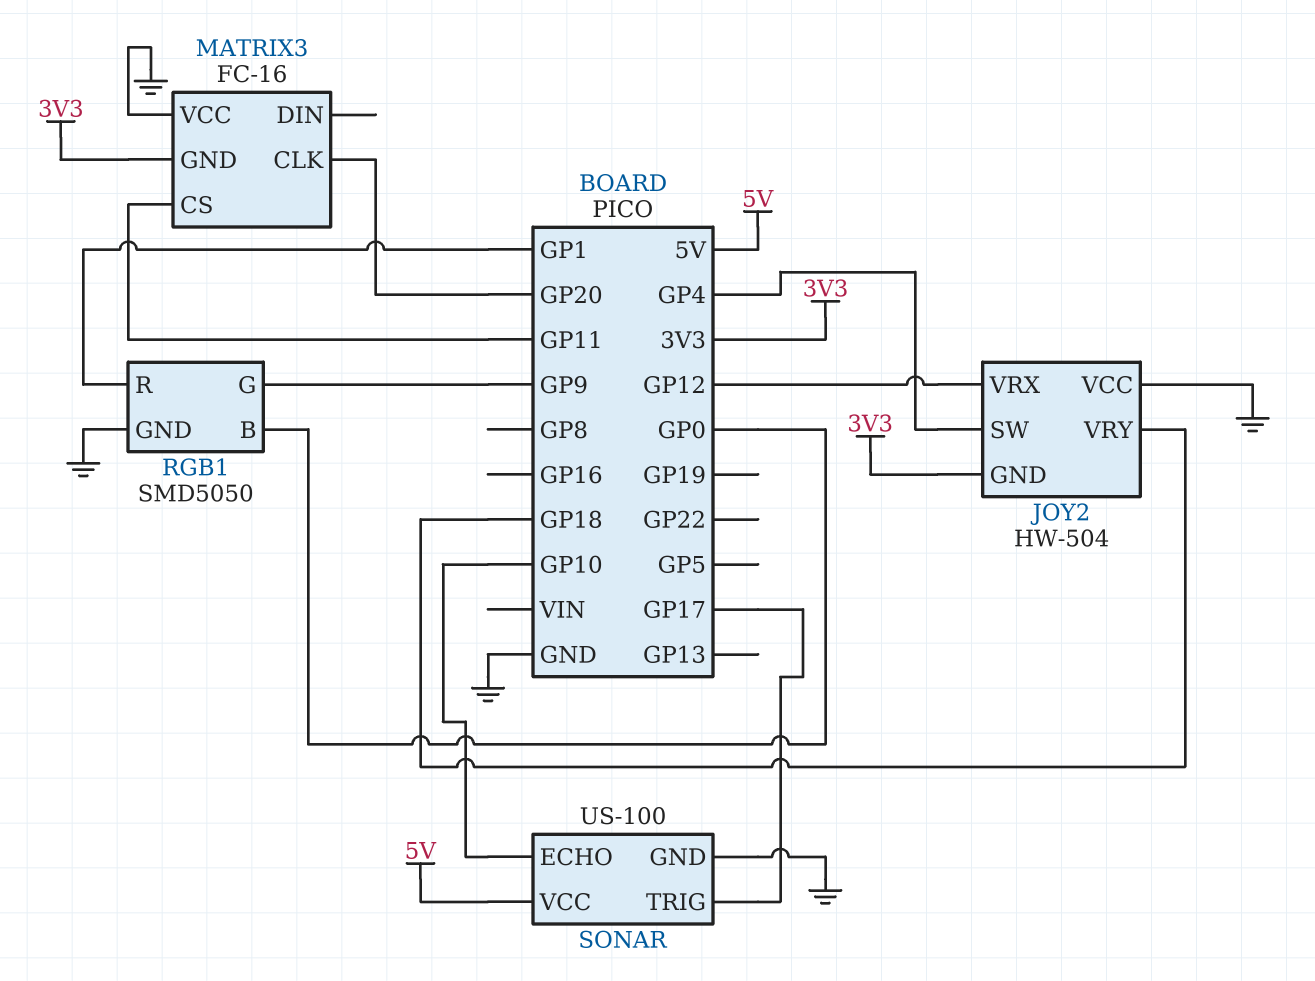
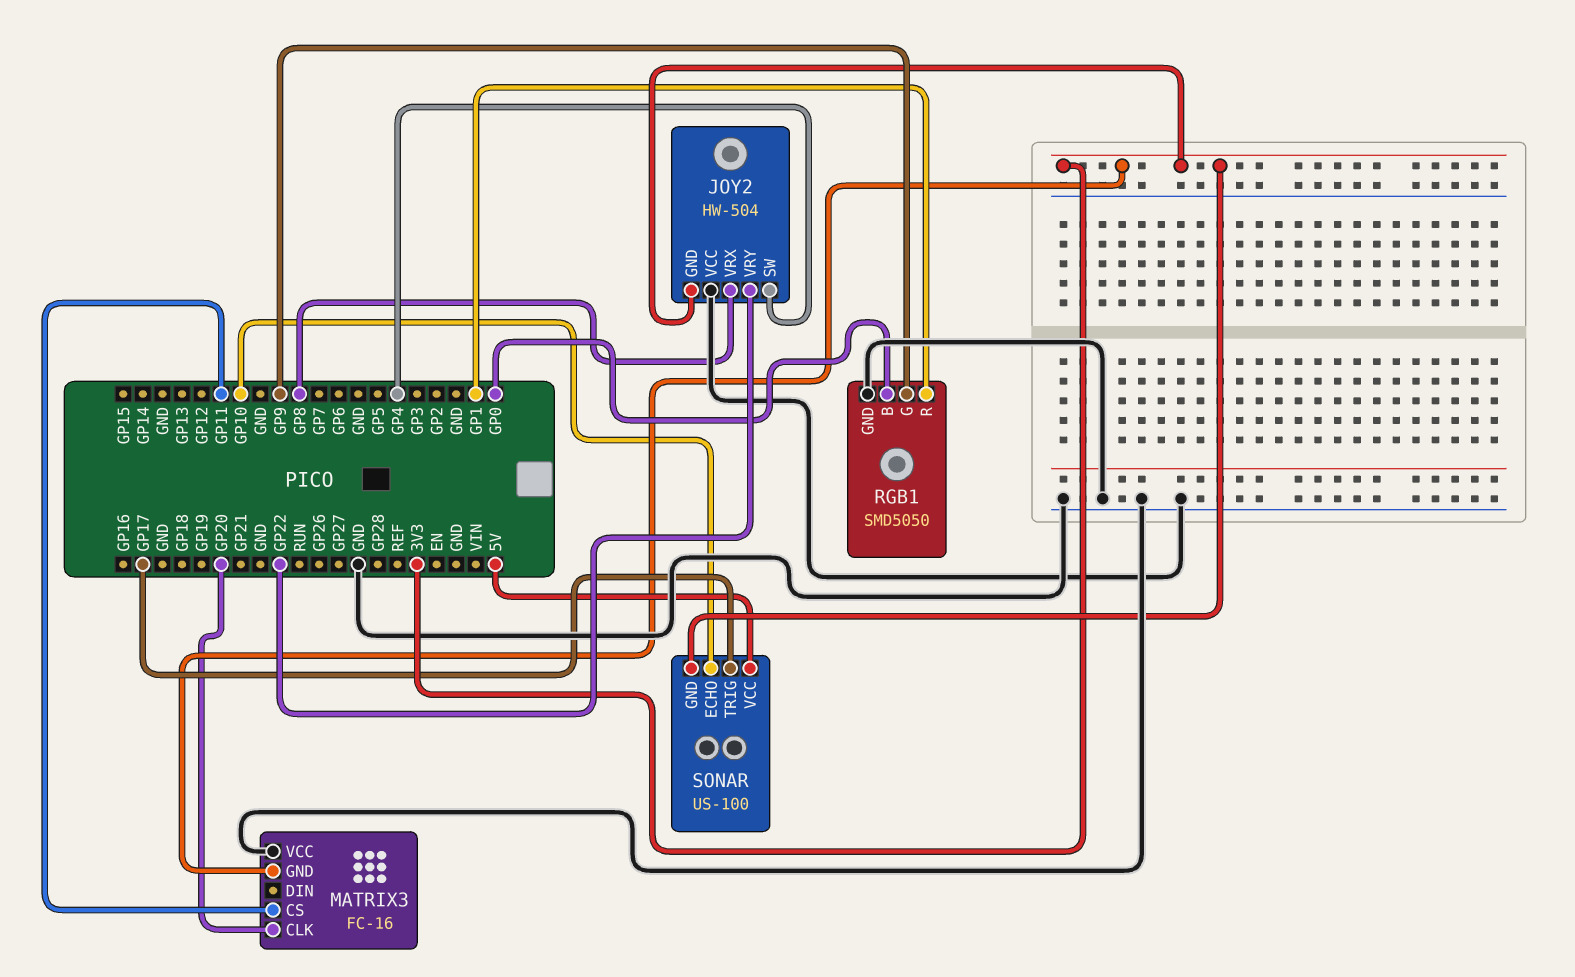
JOY2 pin VRX: GP12 -> GP8
JOY2 pin VRY: GP18 -> GP22
SONAR pin GND: GND -> 3V3

